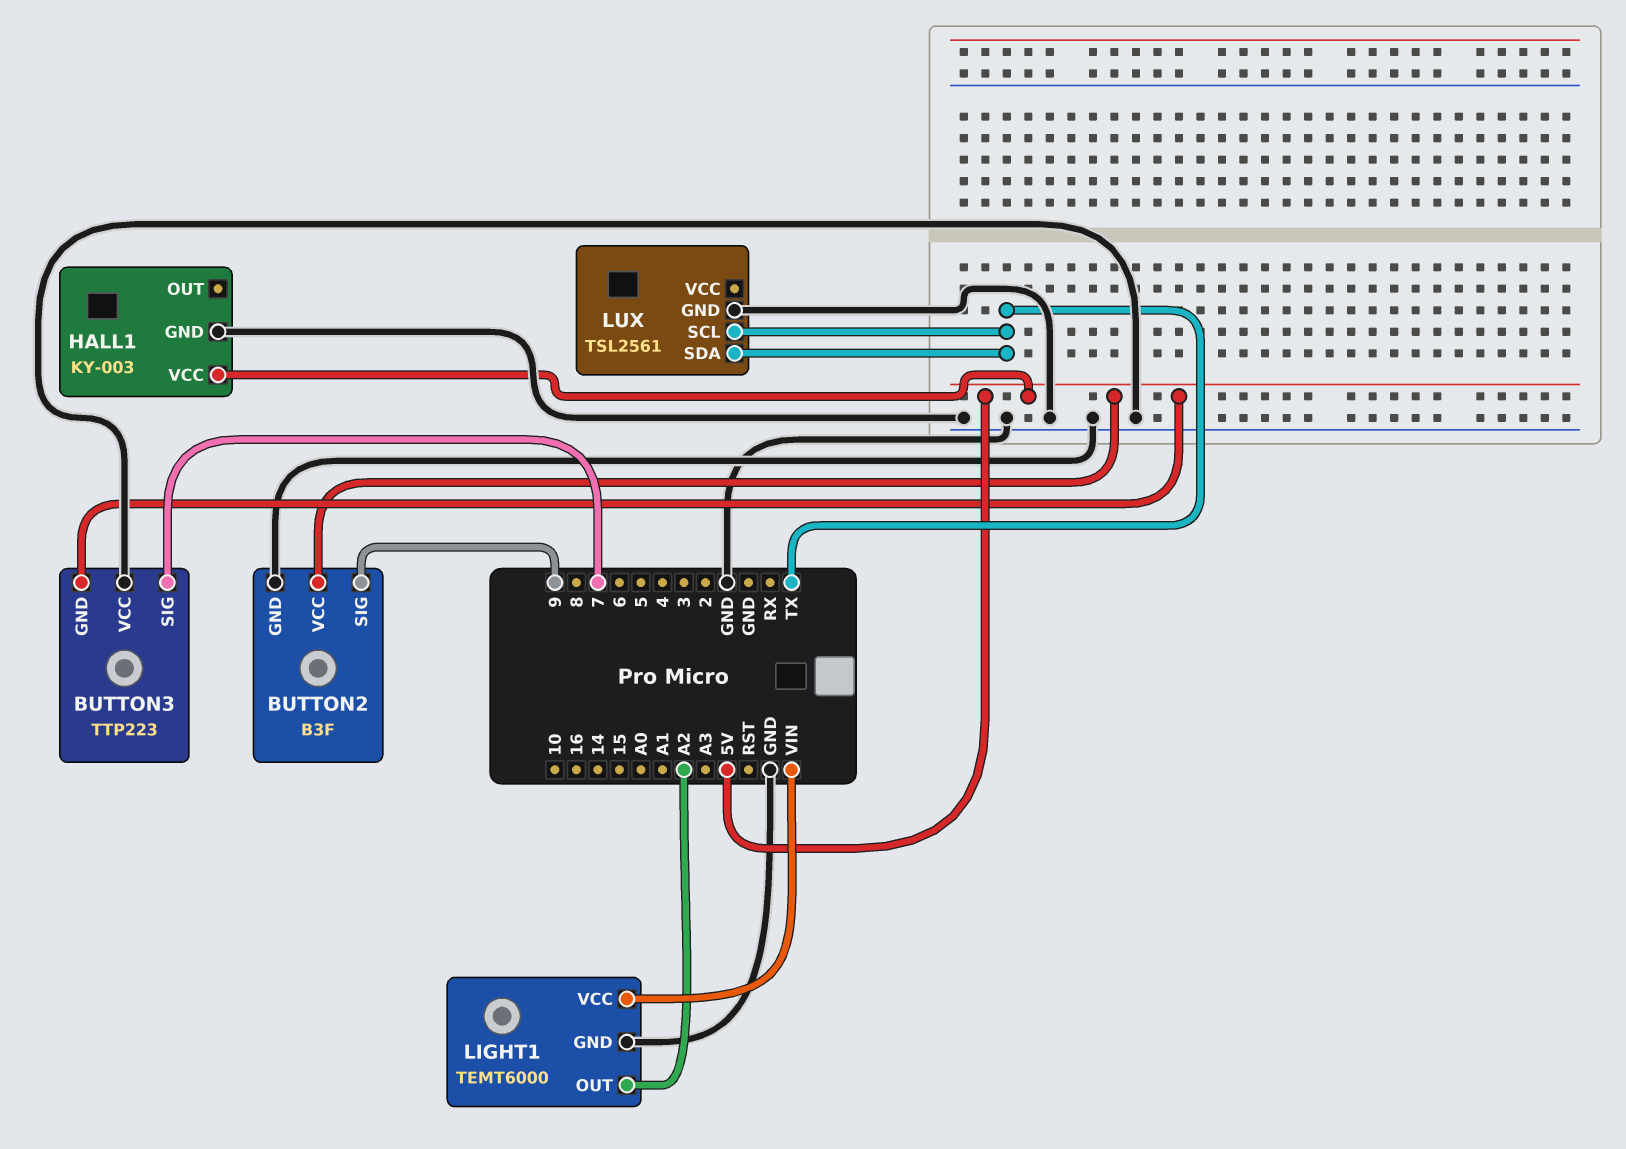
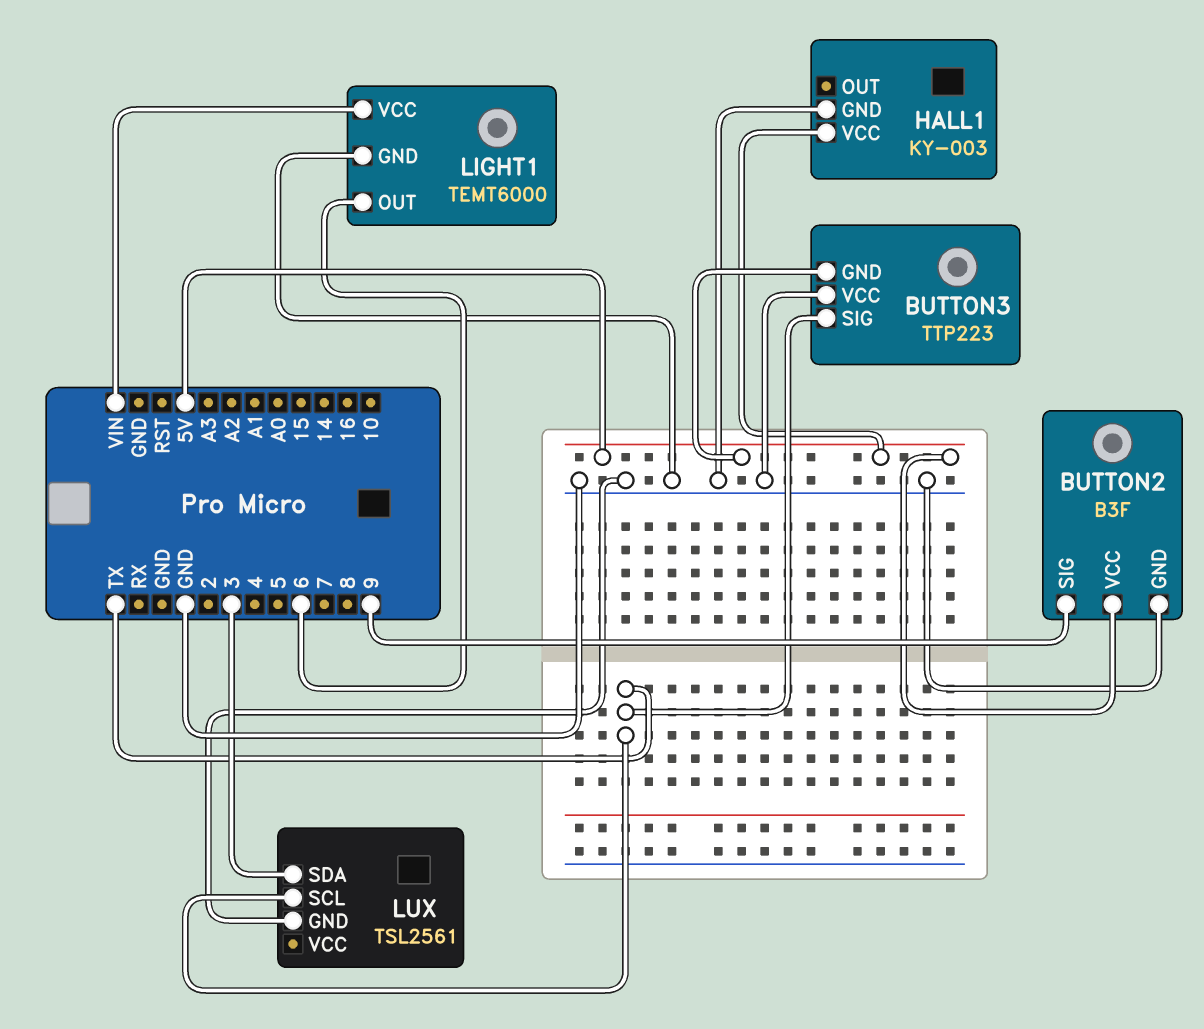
BUTTON3 pin SIG: 7 -> TX
LIGHT1 pin OUT: A2 -> 6
LUX pin SDA: TX -> 3

